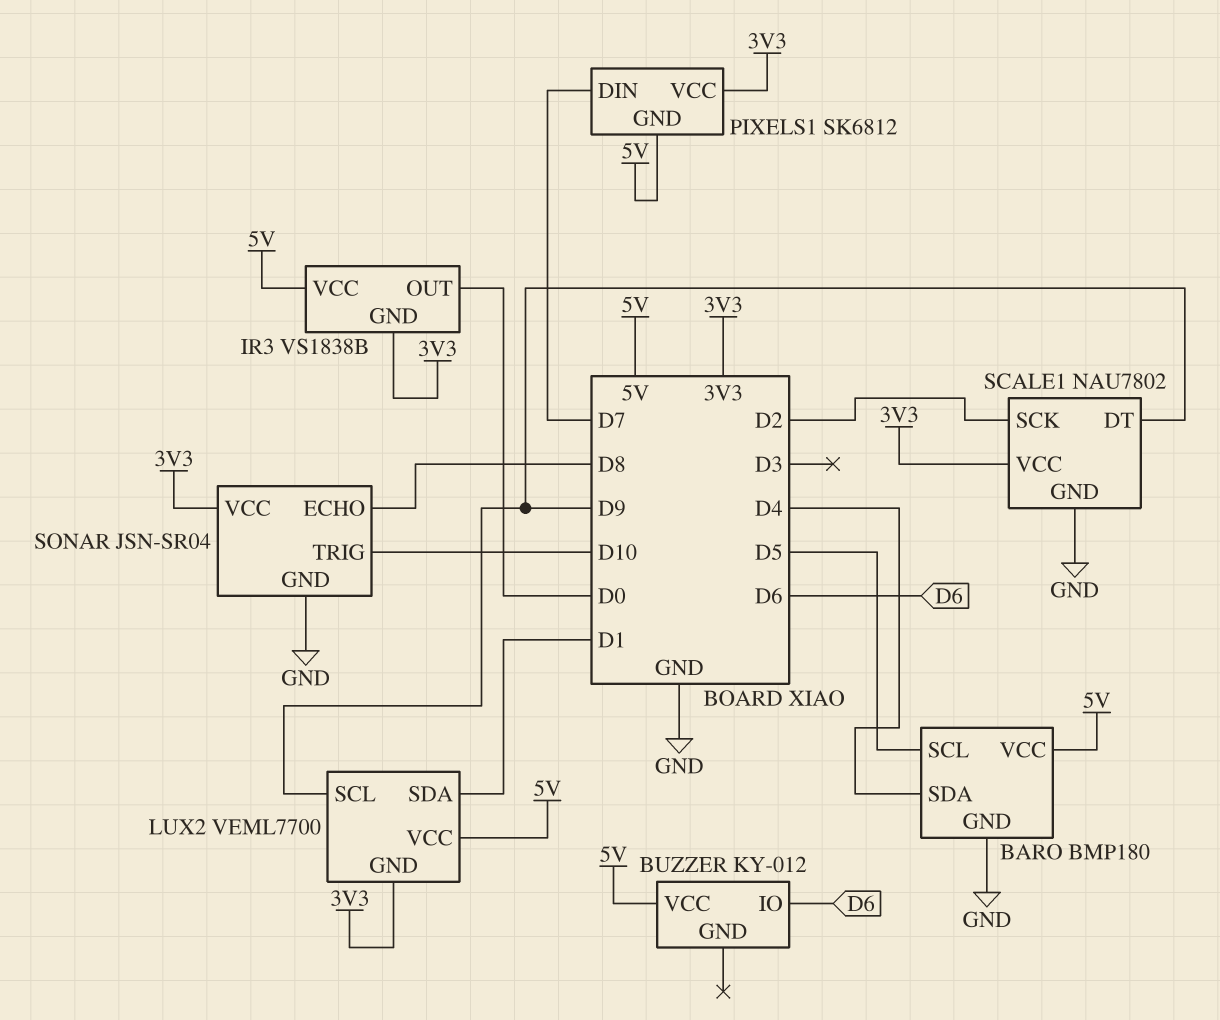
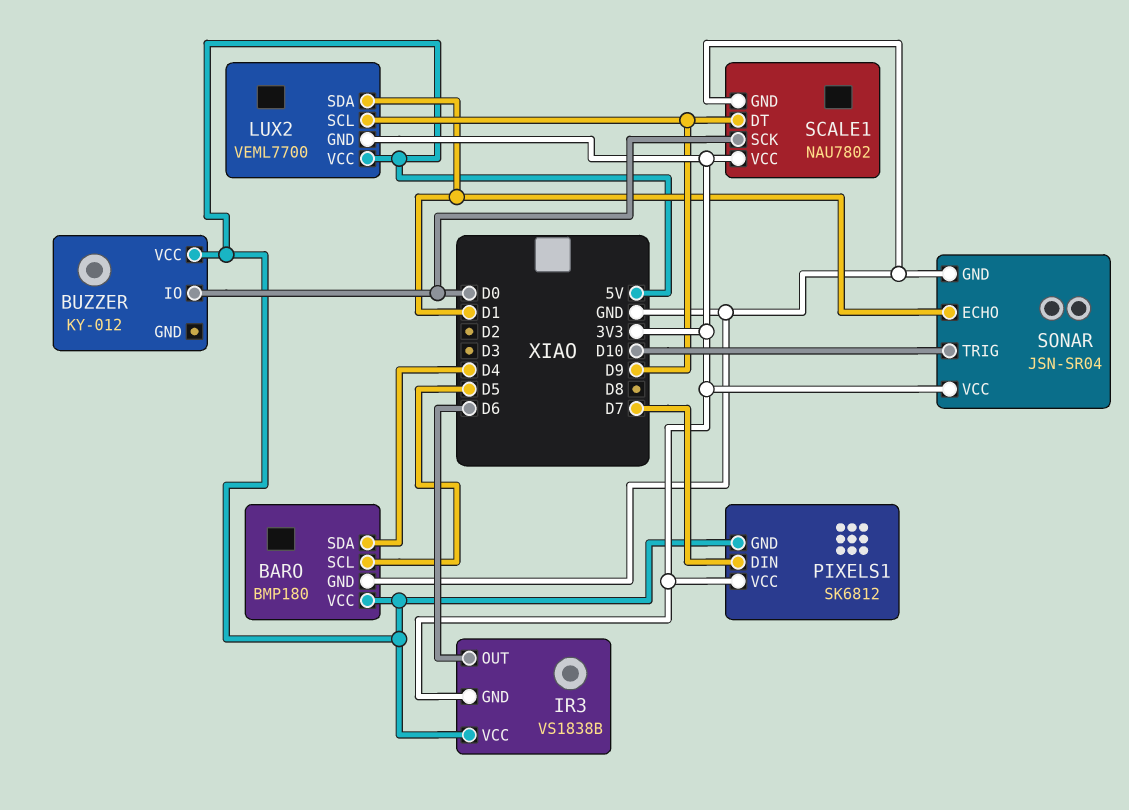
BUZZER pin IO: D6 -> D0
IR3 pin OUT: D0 -> D6
SCALE1 pin SCK: D2 -> D0
SONAR pin ECHO: D8 -> D1

